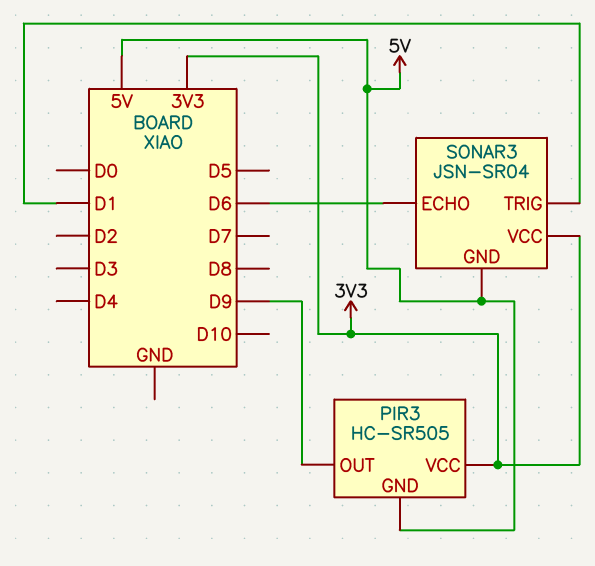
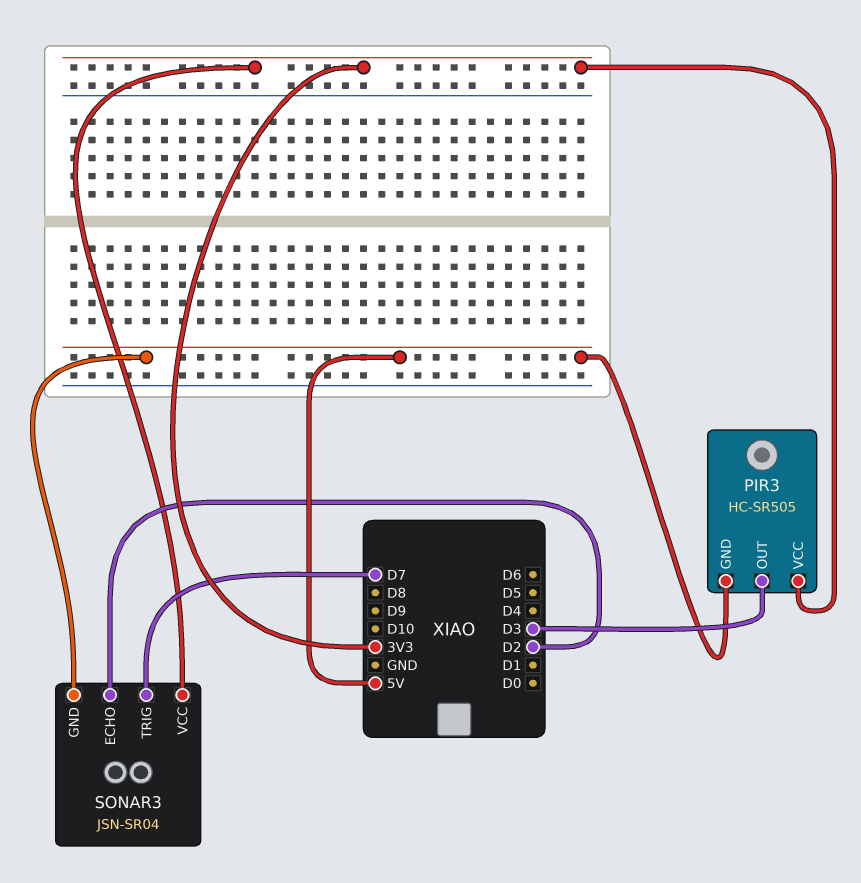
PIR3 pin OUT: D9 -> D3
SONAR3 pin ECHO: D6 -> D2
SONAR3 pin TRIG: D1 -> D7

